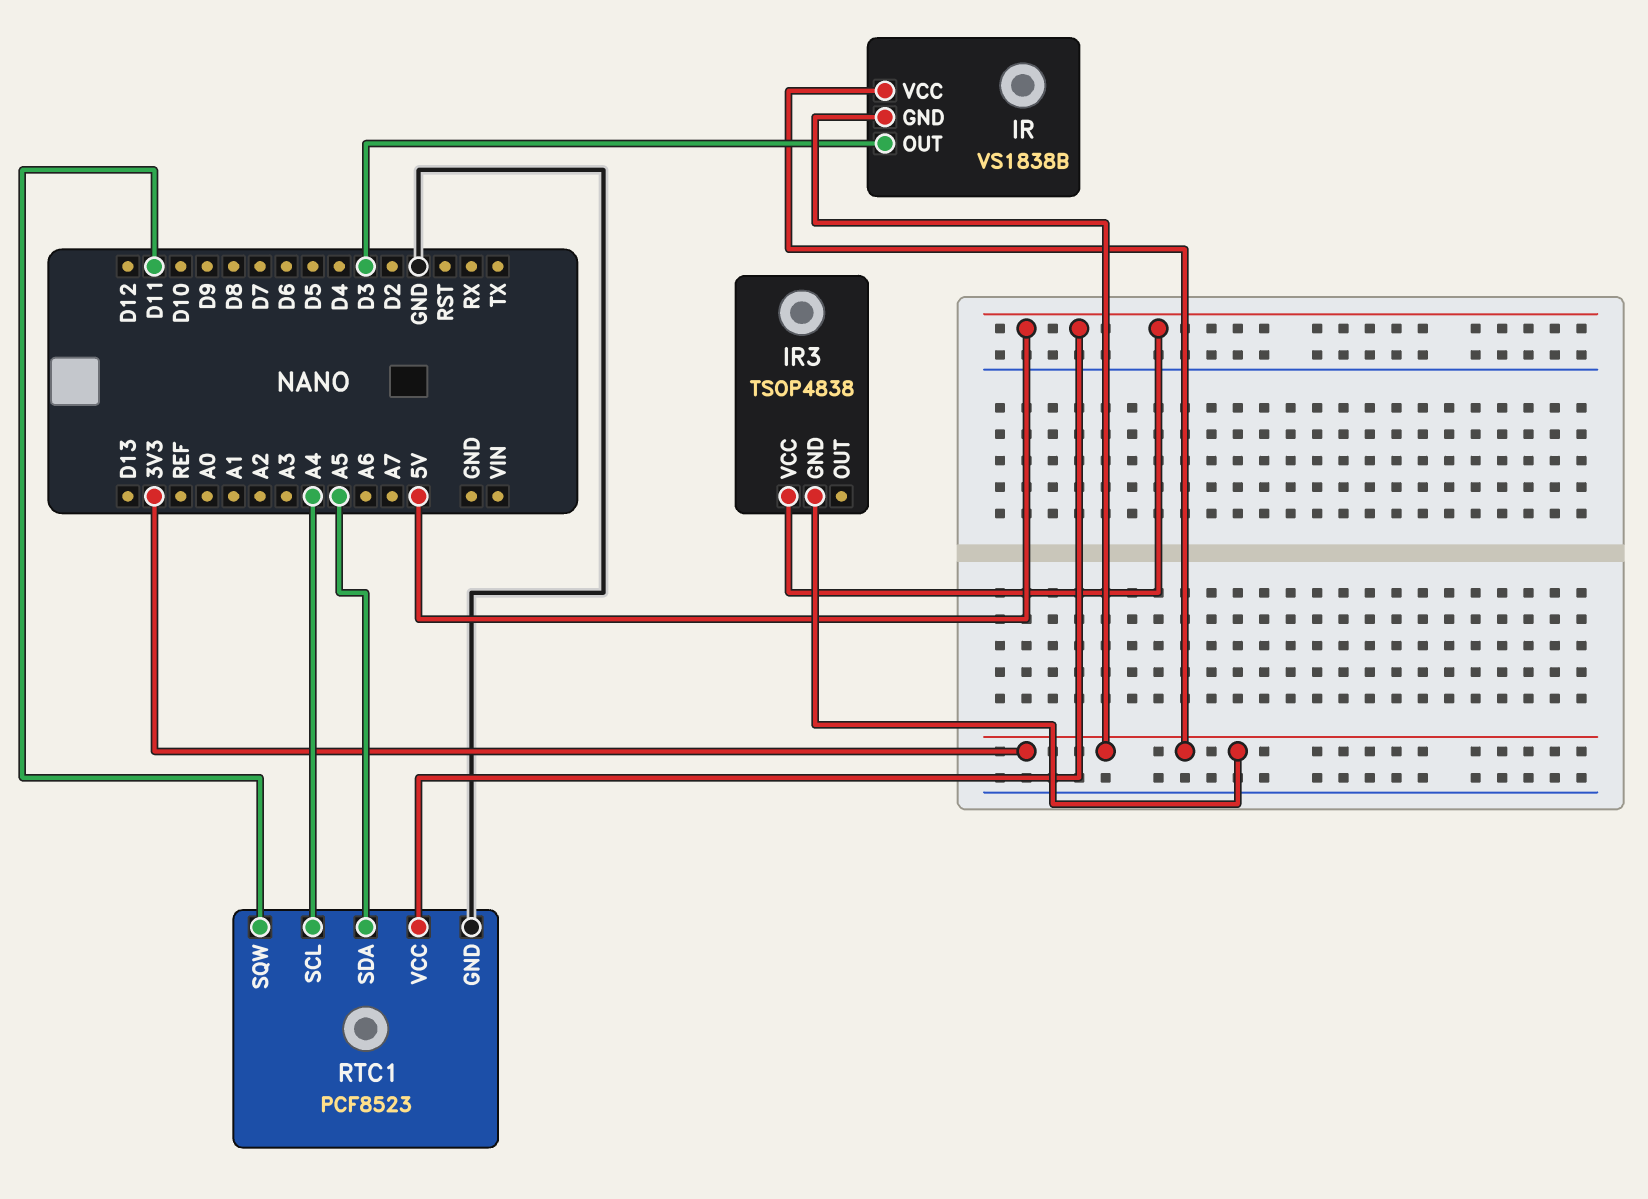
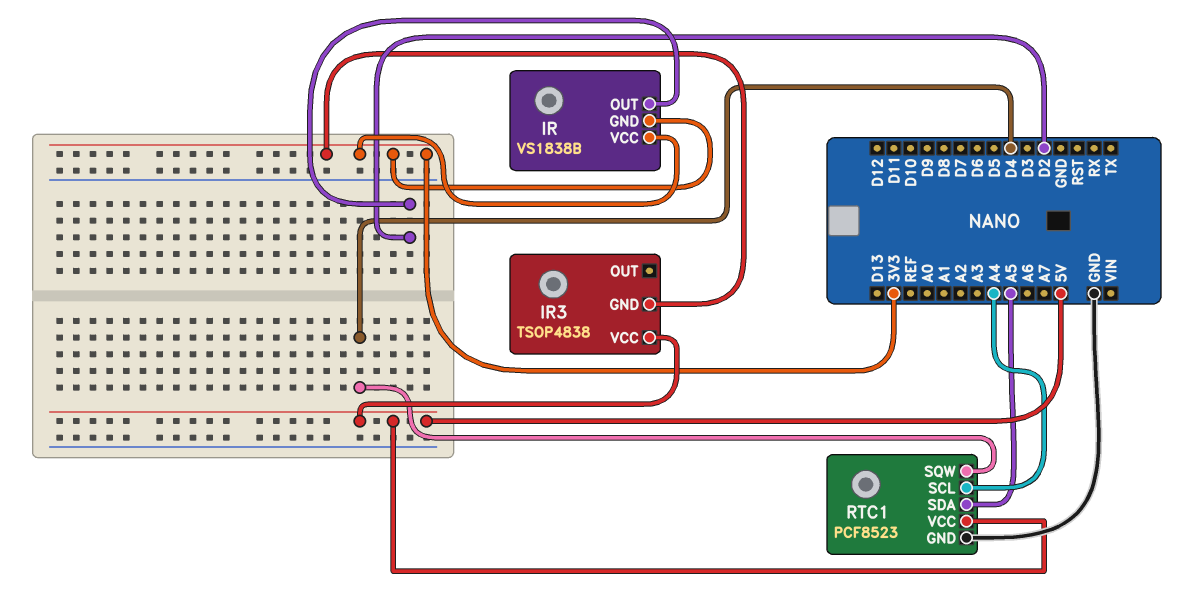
IR pin OUT: D3 -> D2
RTC1 pin SQW: D11 -> D4

